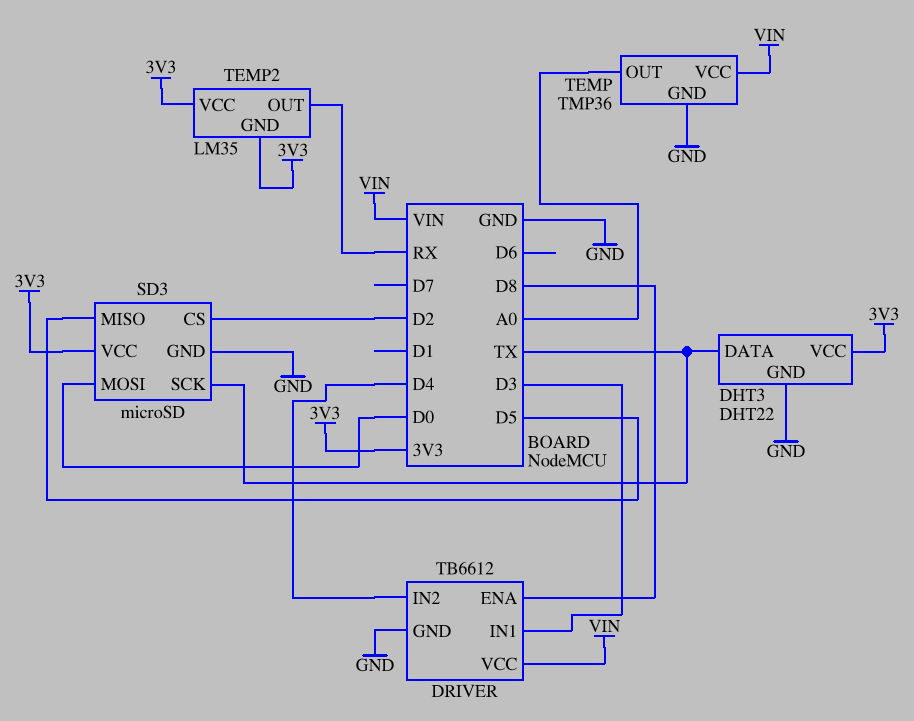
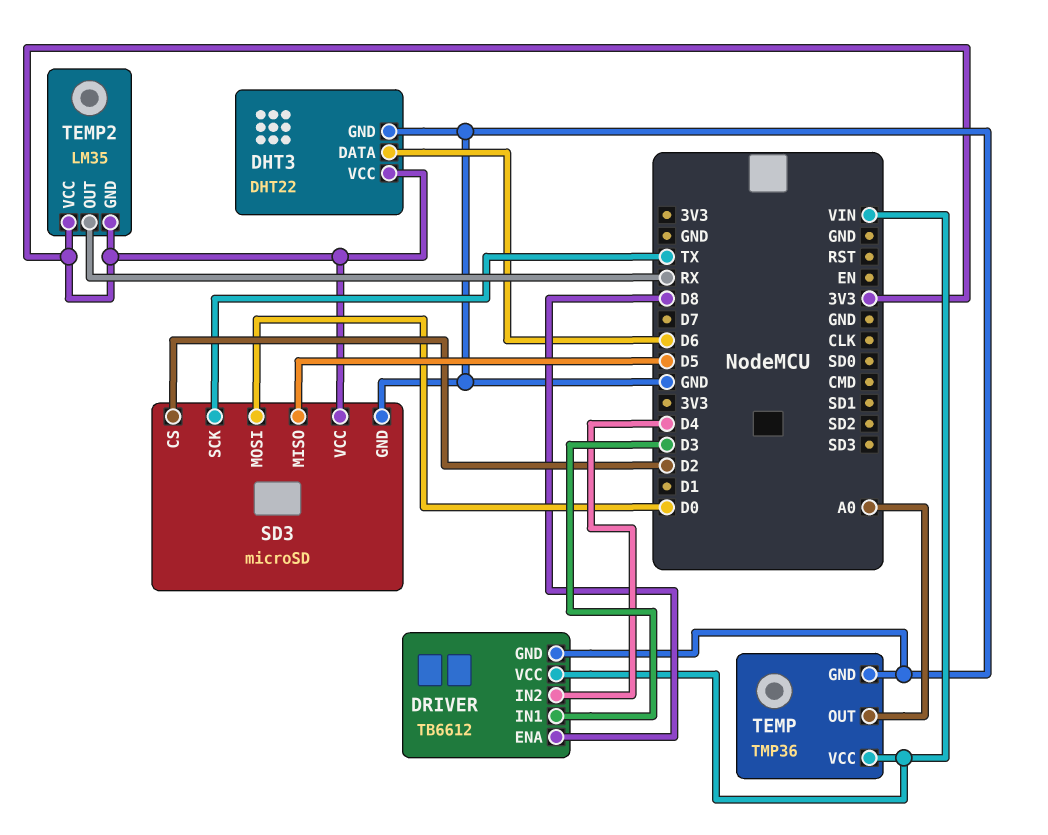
DHT3 pin DATA: TX -> D6

